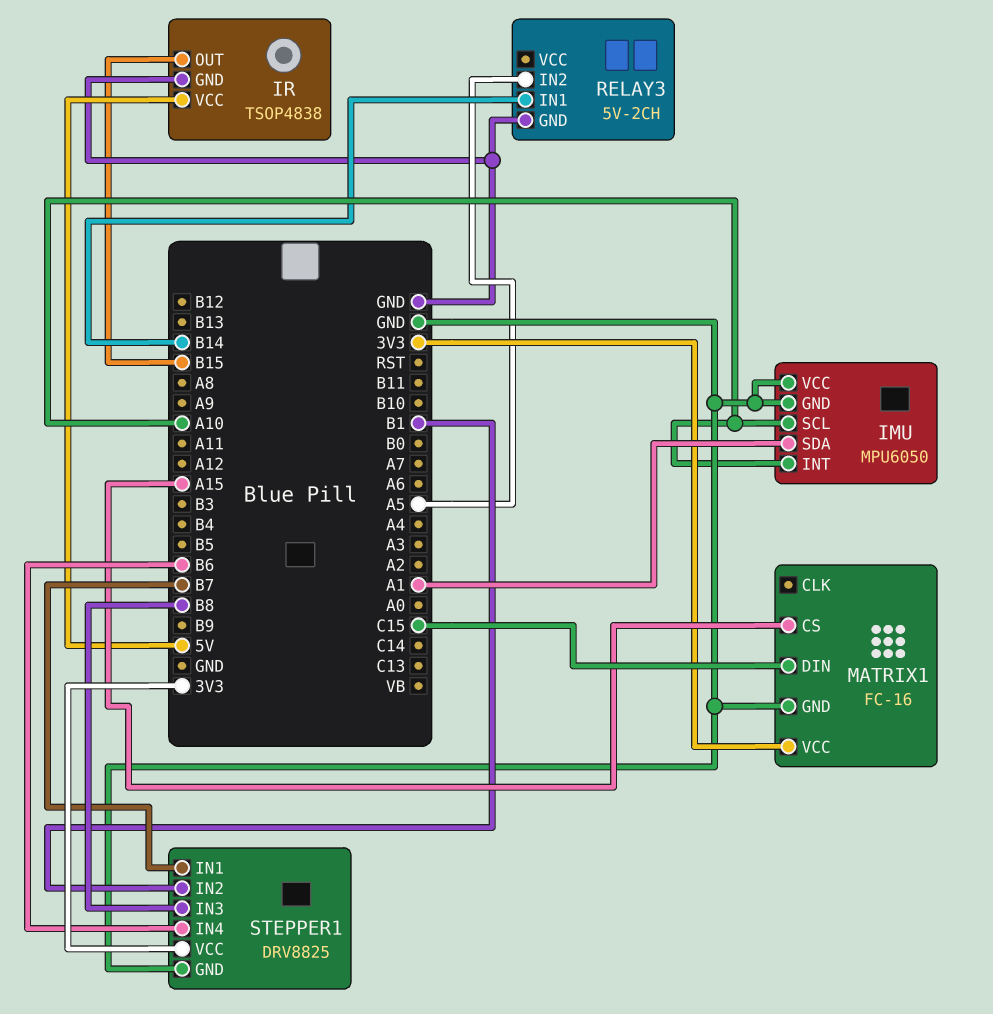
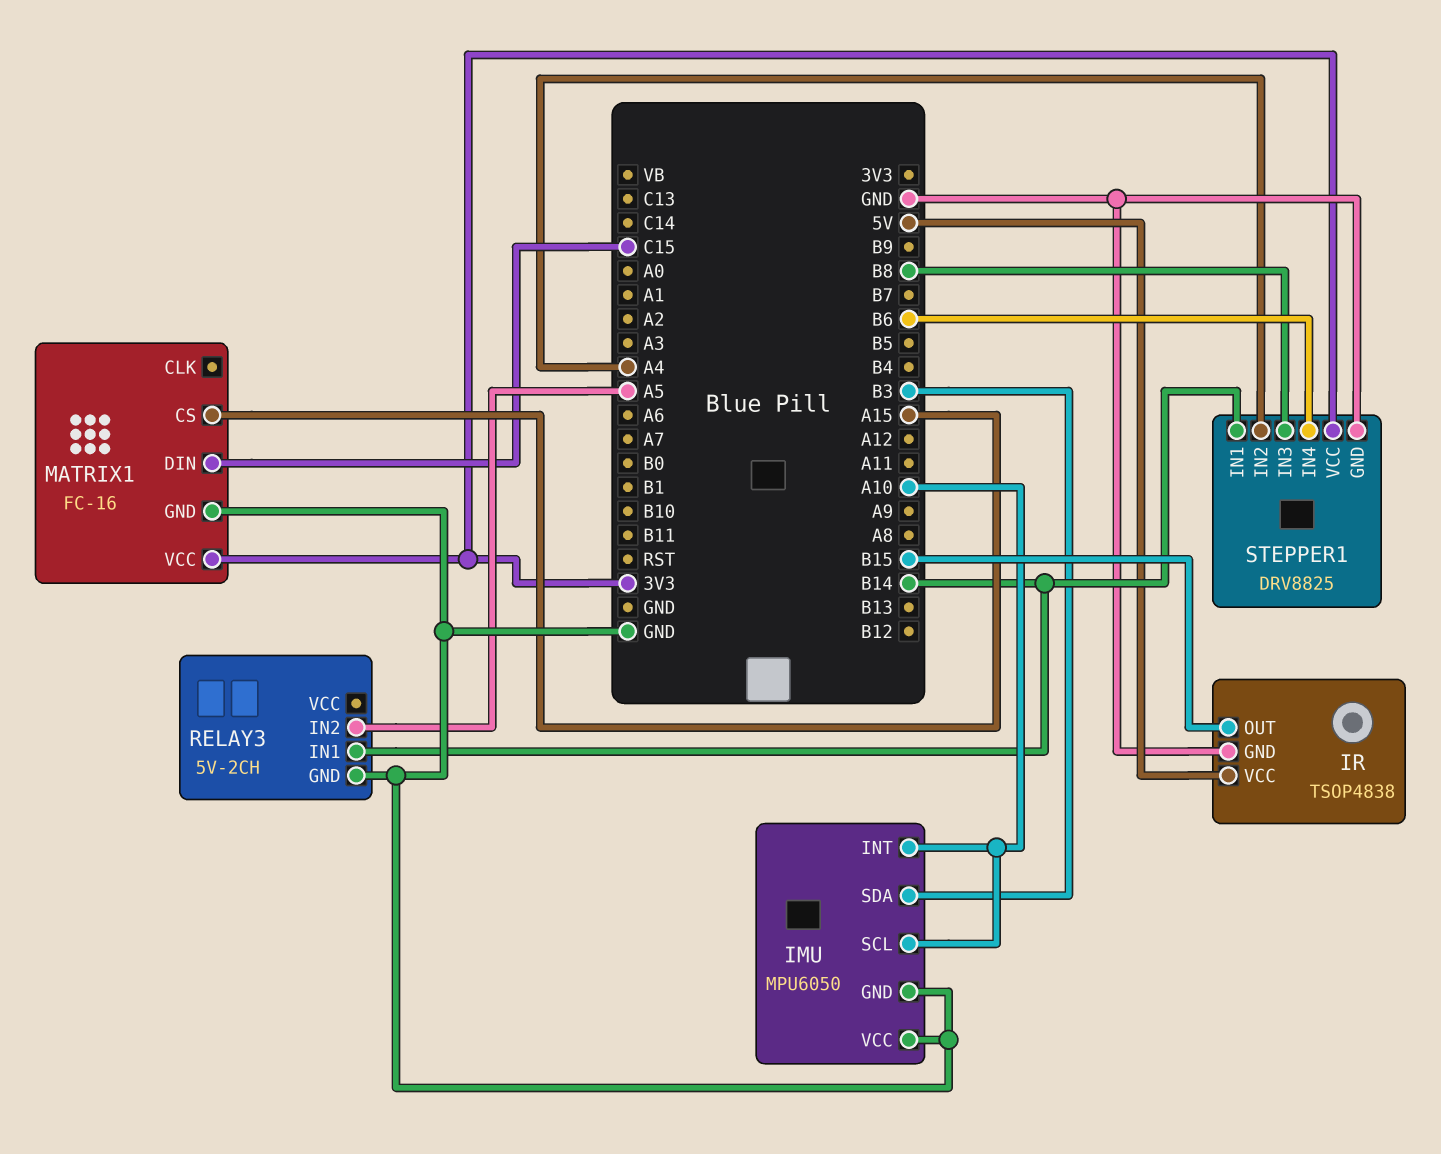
IMU pin SDA: A1 -> B3
STEPPER1 pin IN1: B7 -> B14
STEPPER1 pin IN2: B1 -> A4

